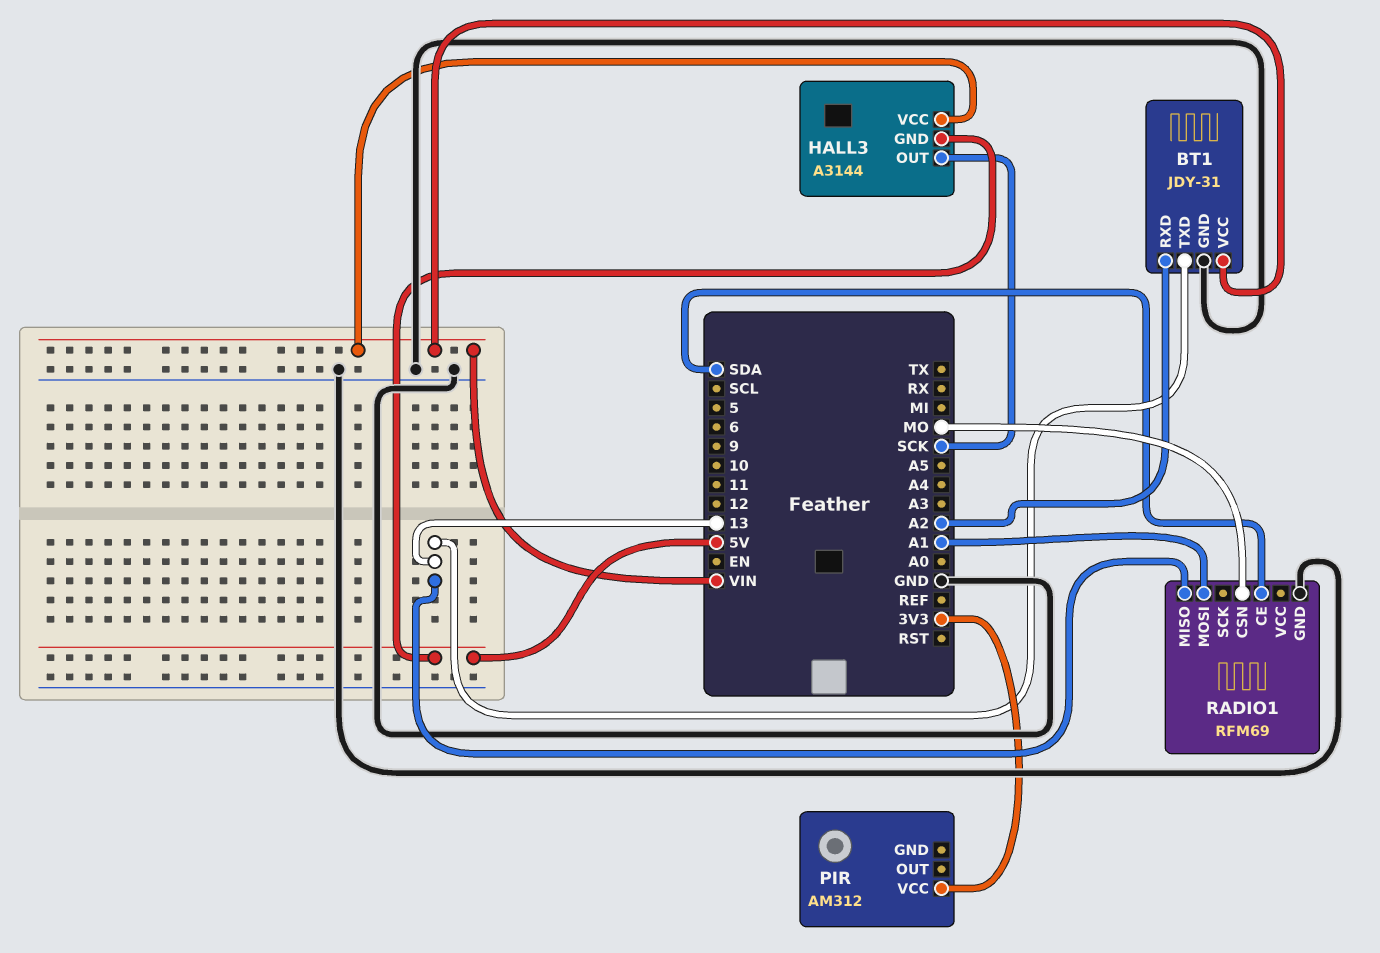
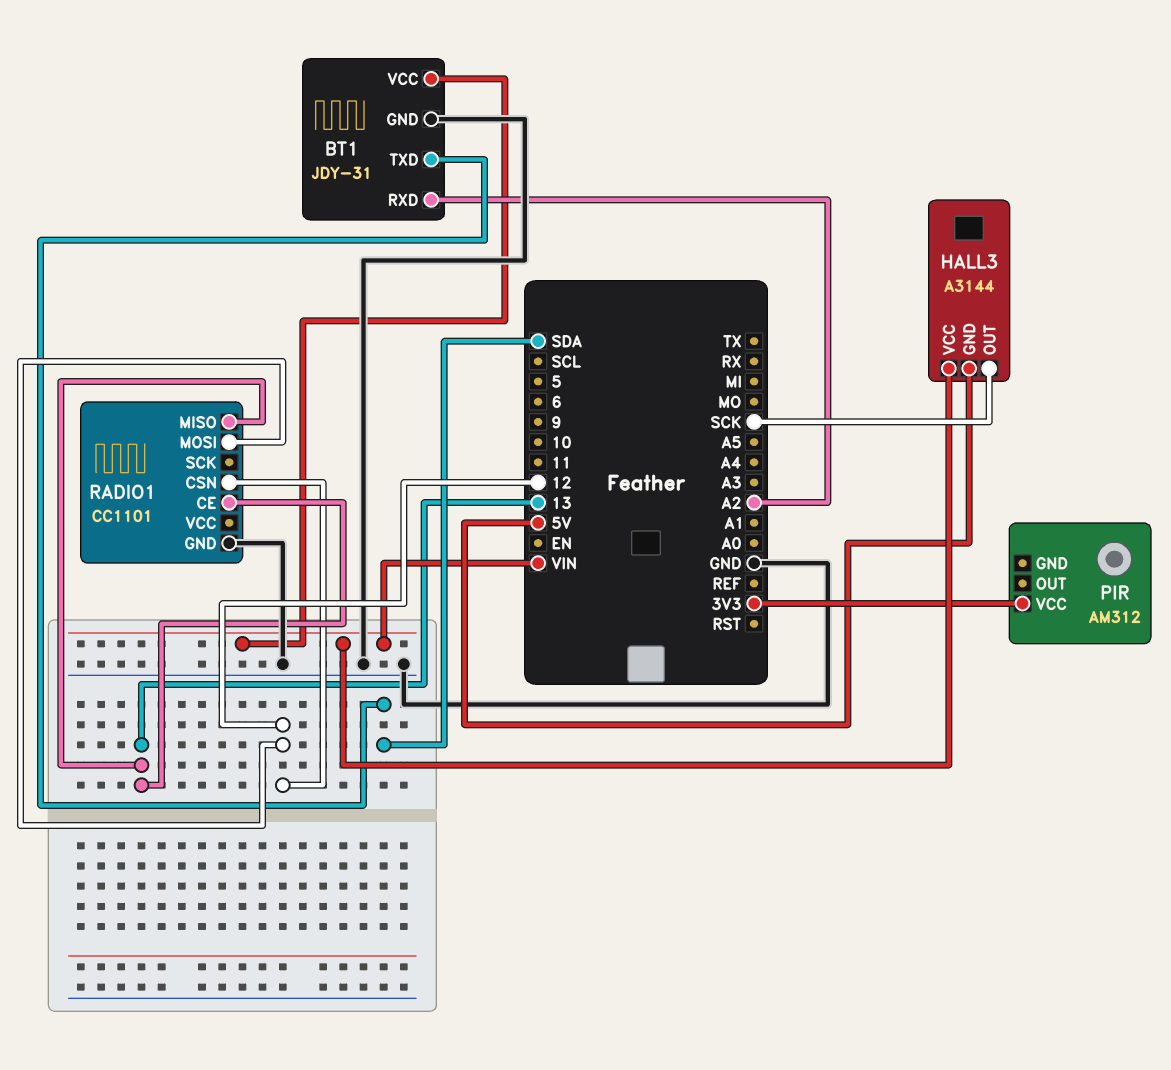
BT1 pin TXD: 13 -> SDA
RADIO1: RFM69 -> CC1101
RADIO1 pin CE: SDA -> 13
RADIO1 pin CSN: MO -> 12
RADIO1 pin MOSI: A1 -> 12

